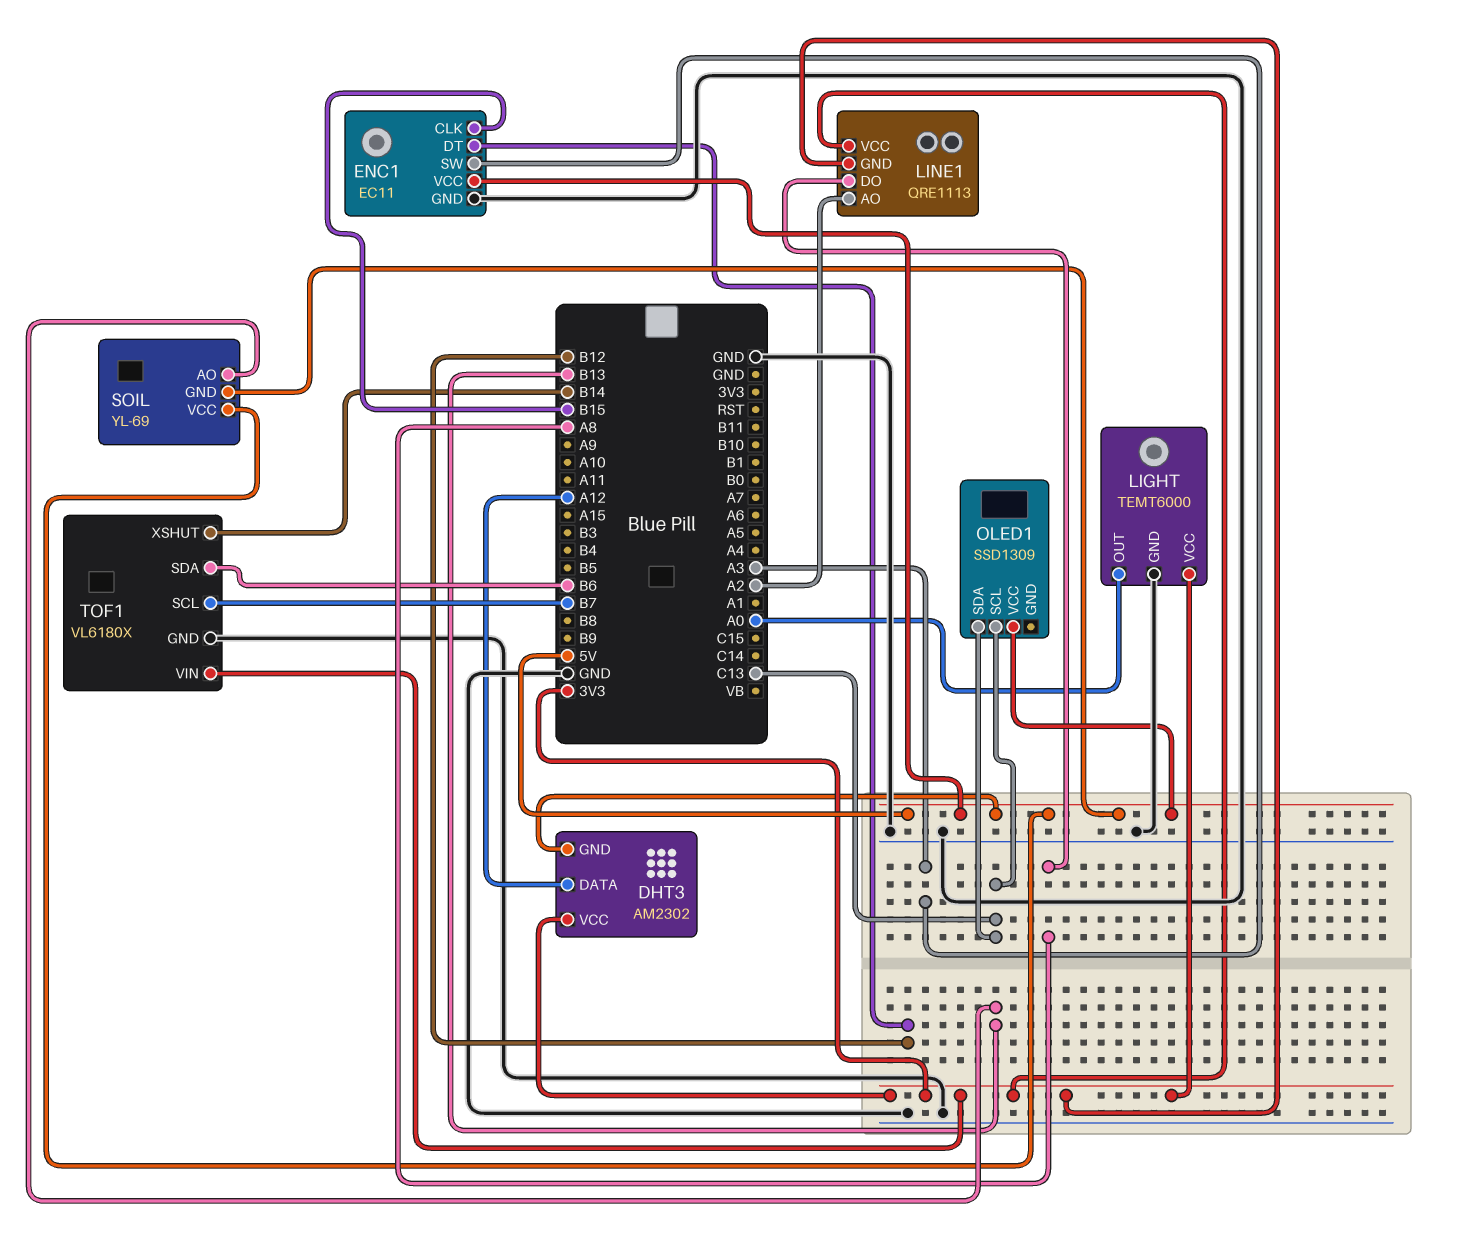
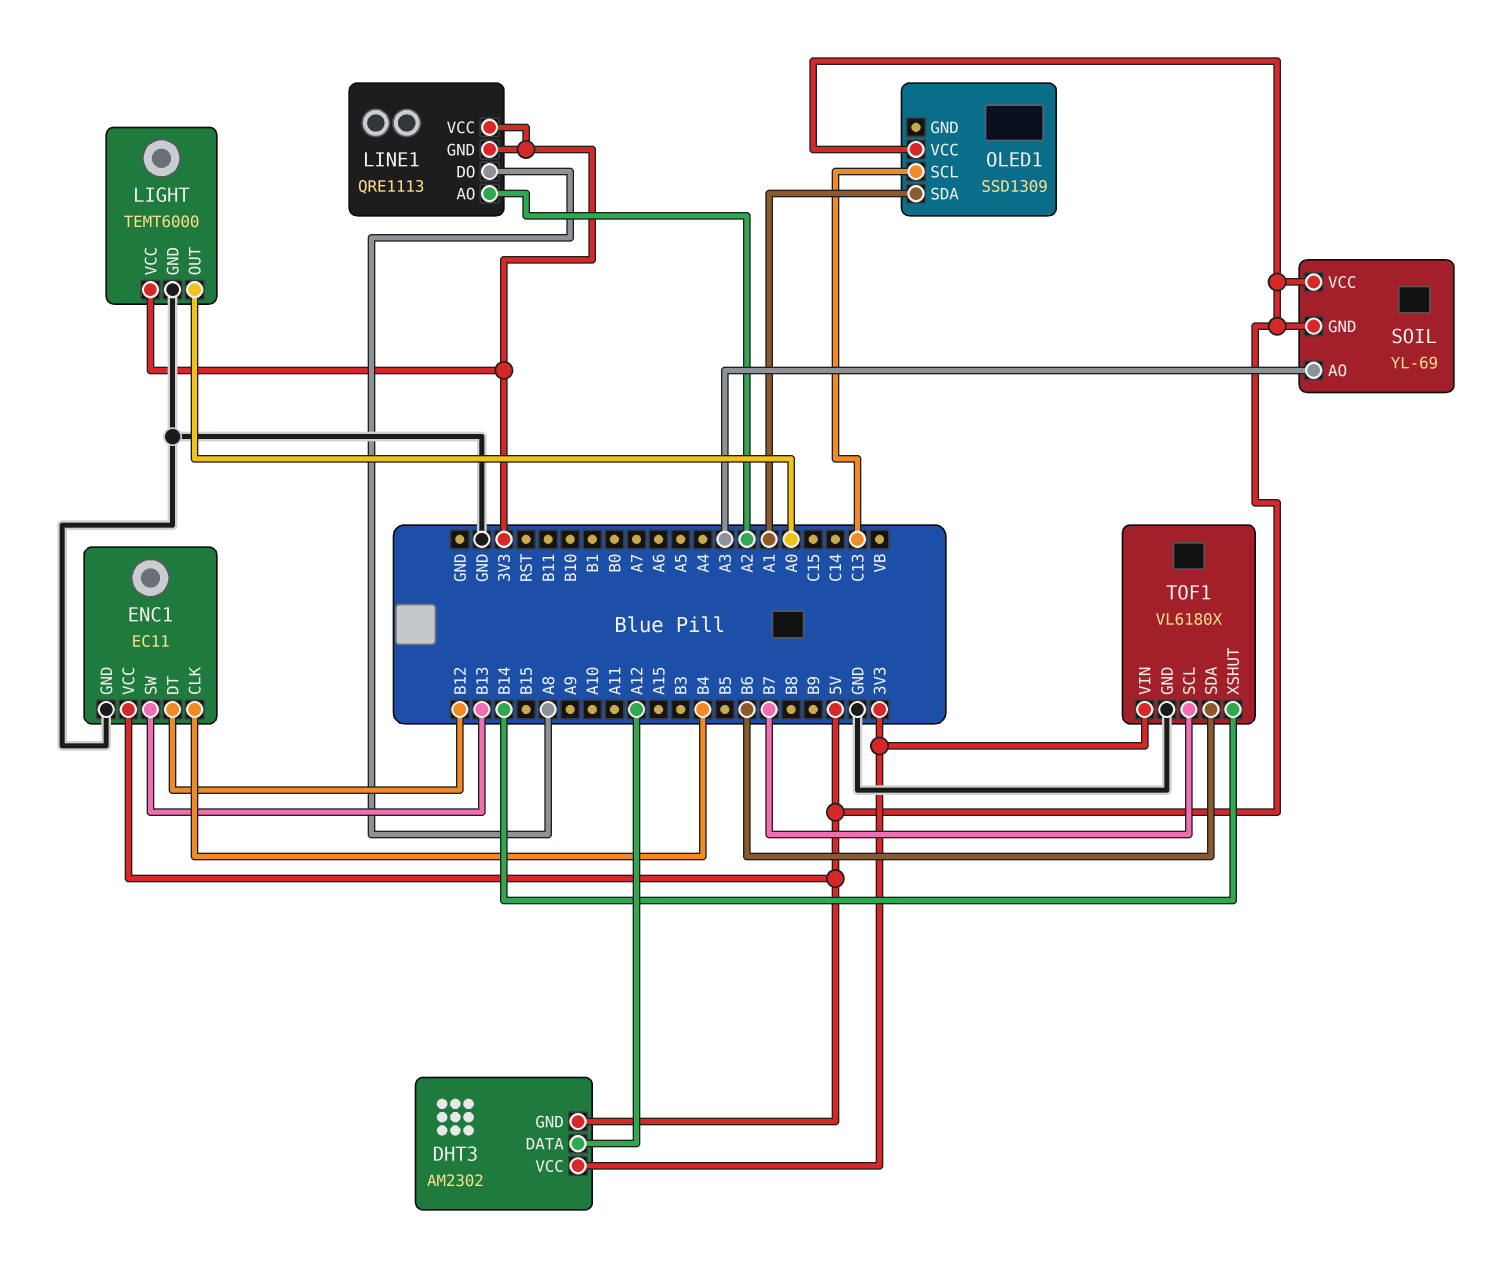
ENC1 pin CLK: B15 -> B4
ENC1 pin SW: A3 -> B13
OLED1 pin SDA: C13 -> A1
SOIL pin AO: B13 -> A3

